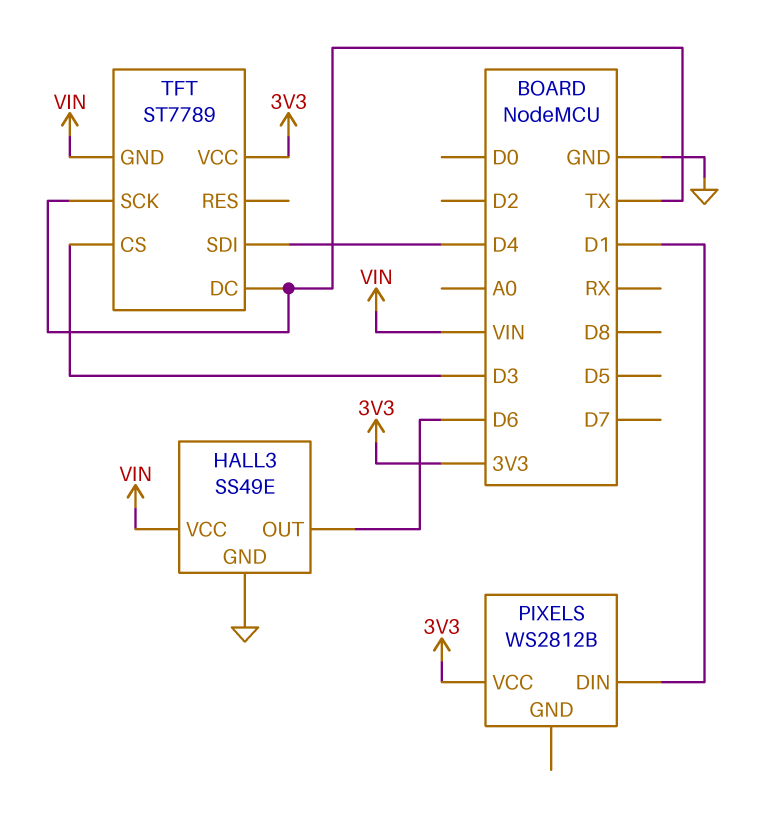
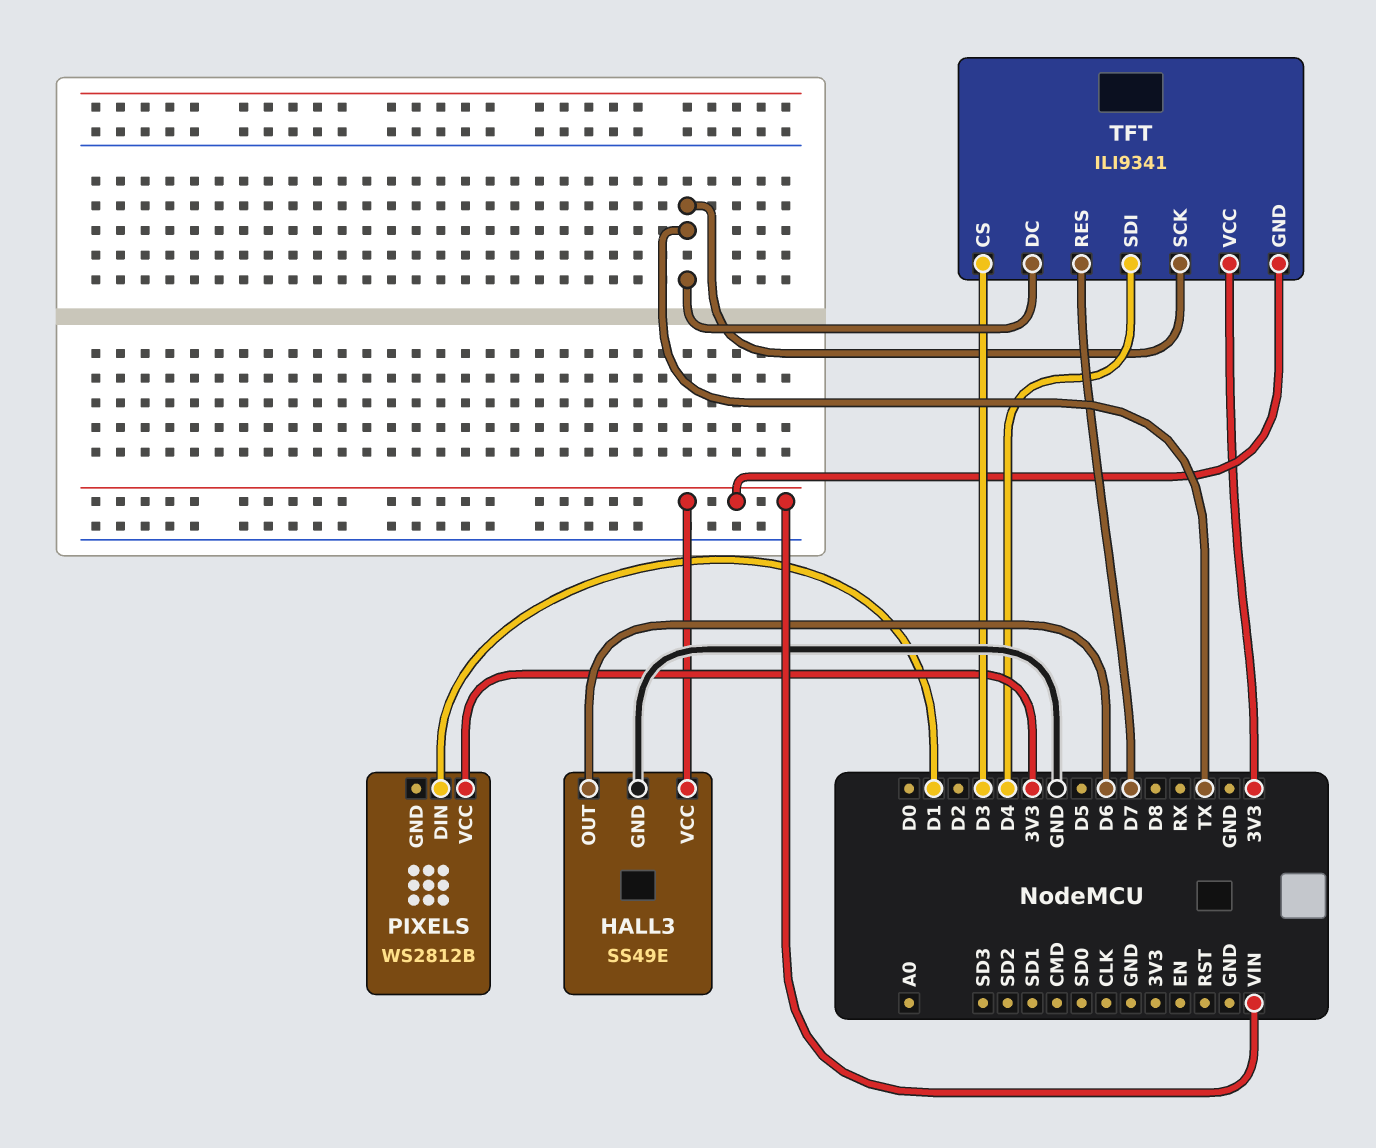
TFT: ST7789 -> ILI9341
TFT pin RES: none -> D7

